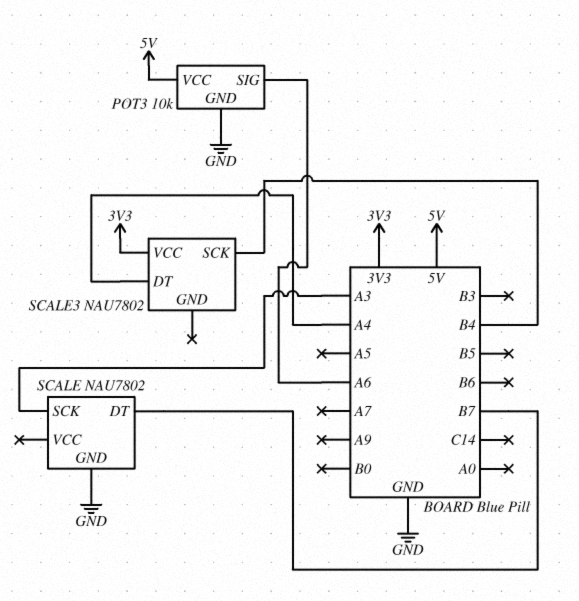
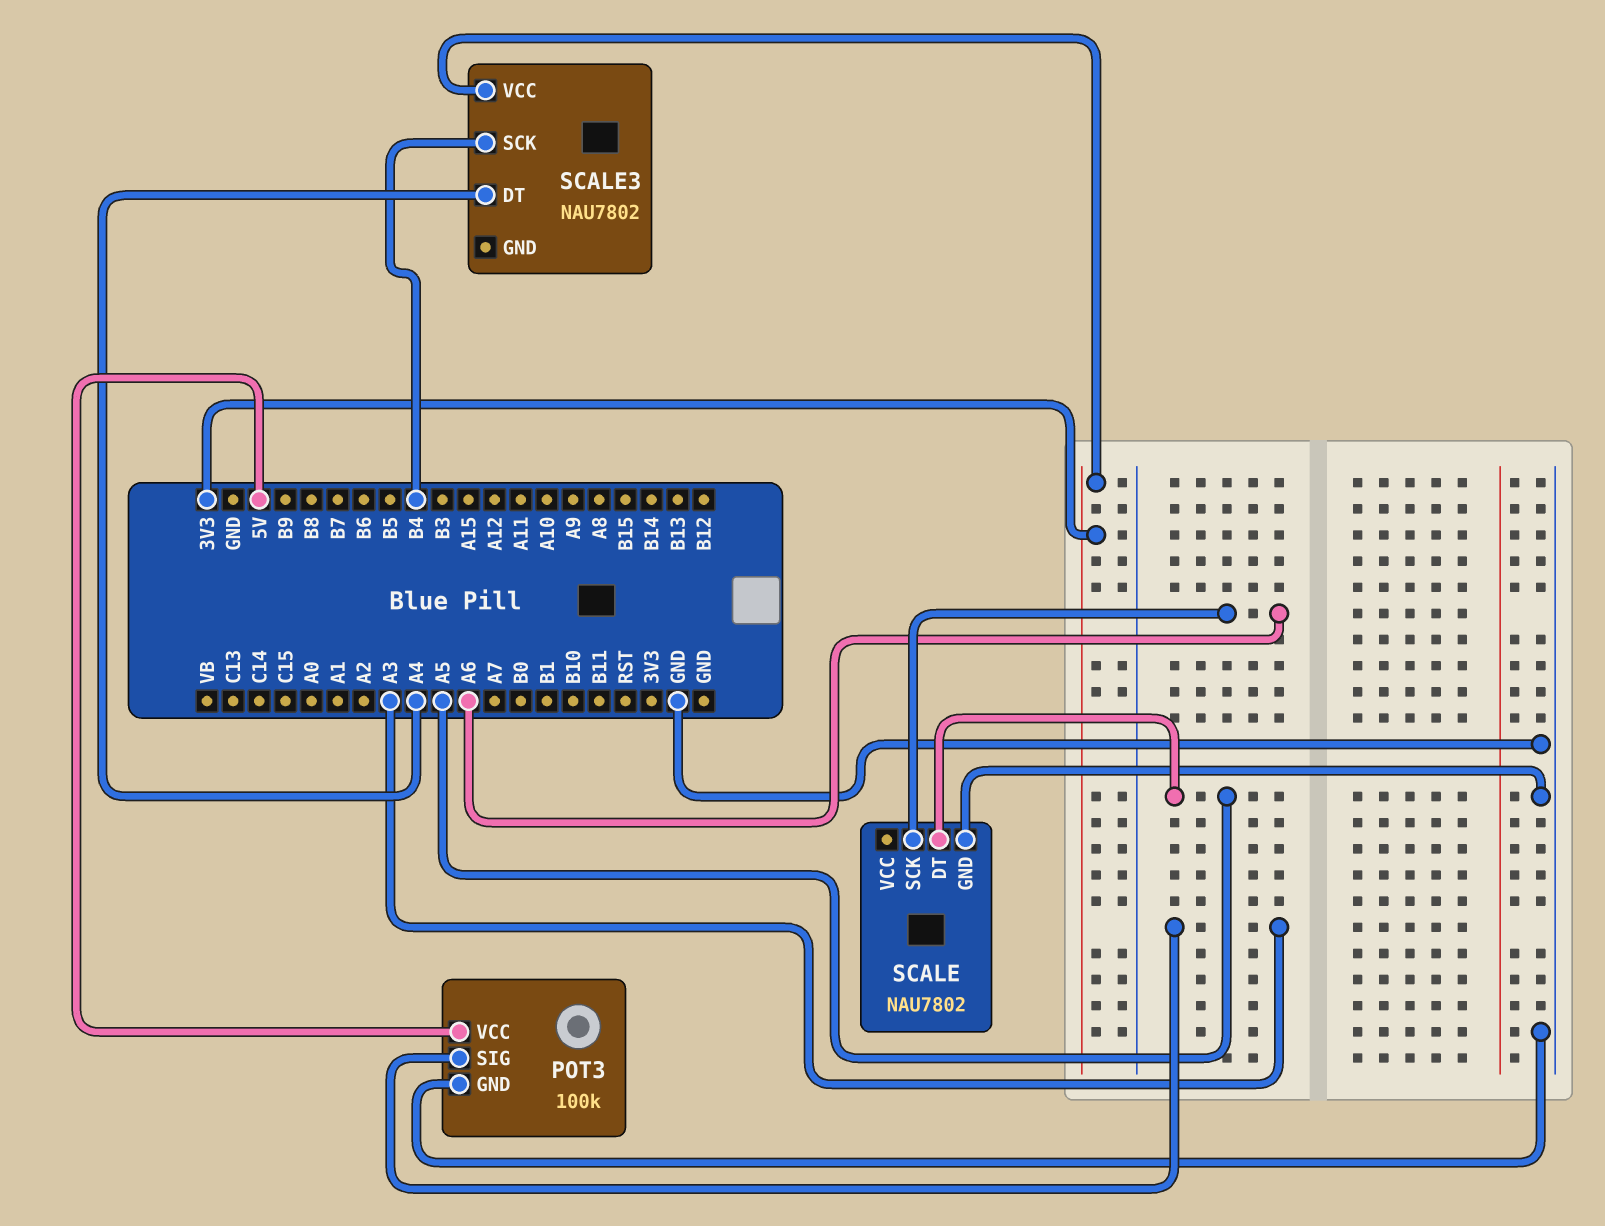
POT3: 10k -> 100k
POT3 pin SIG: A6 -> A3
SCALE pin DT: B7 -> A5
SCALE pin SCK: A3 -> A6

